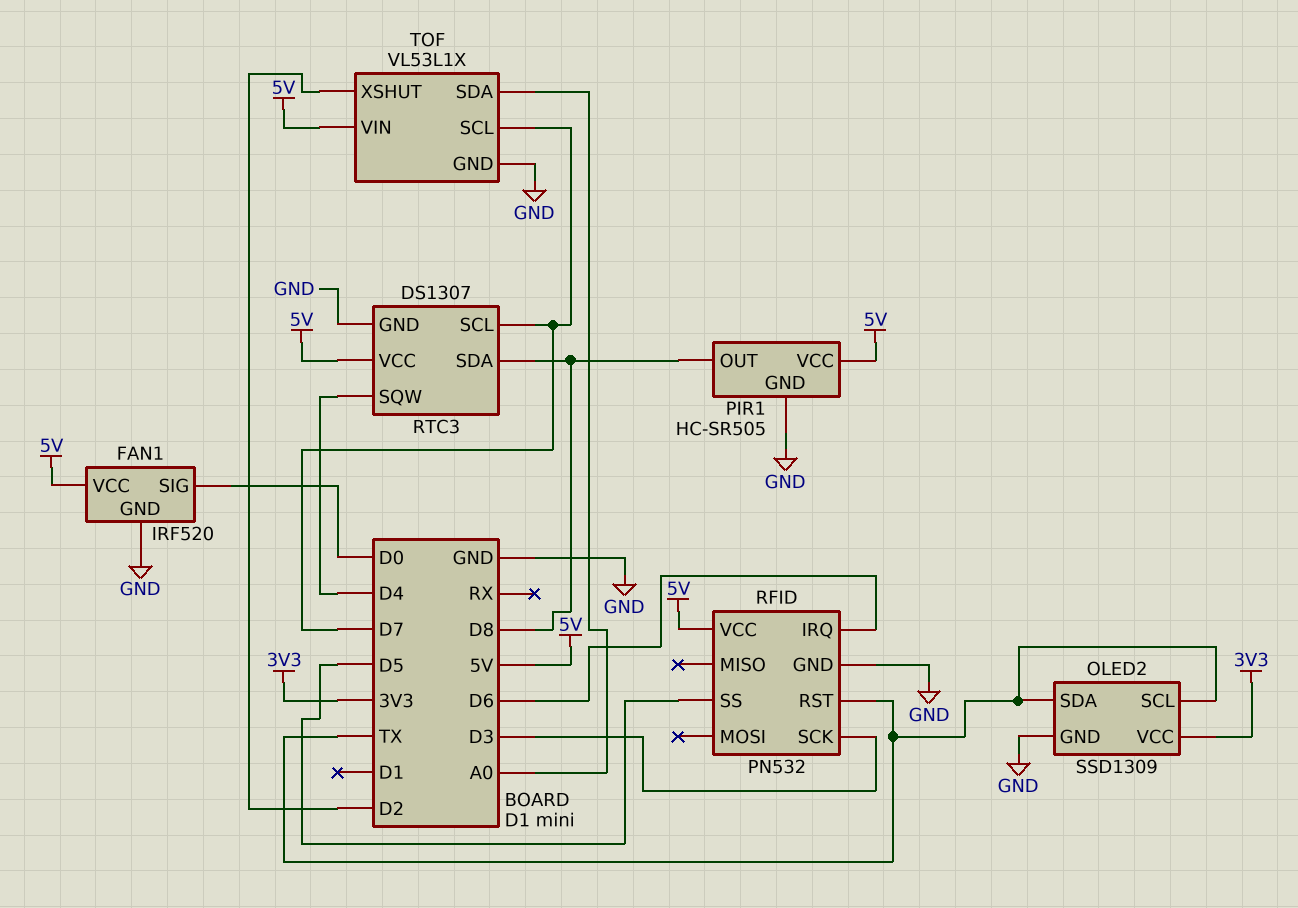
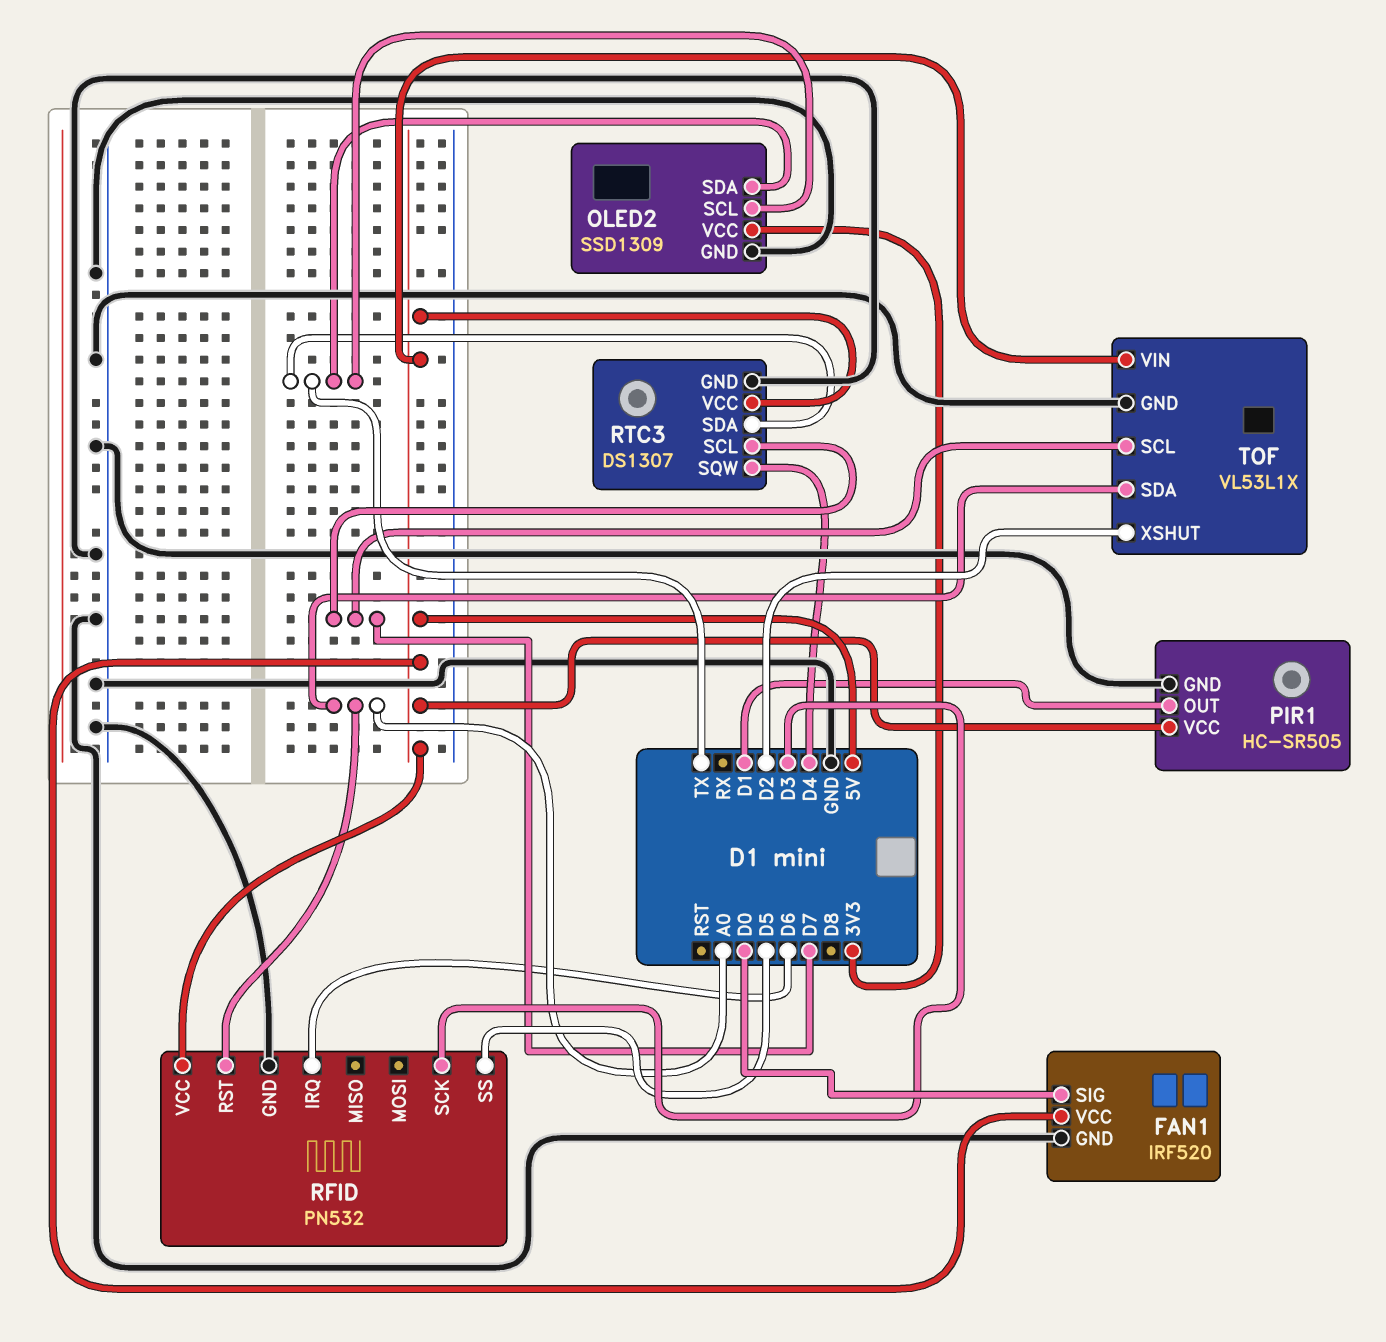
PIR1 pin OUT: D8 -> D1
RFID pin RST: TX -> A0
RTC3 pin SDA: D8 -> TX

